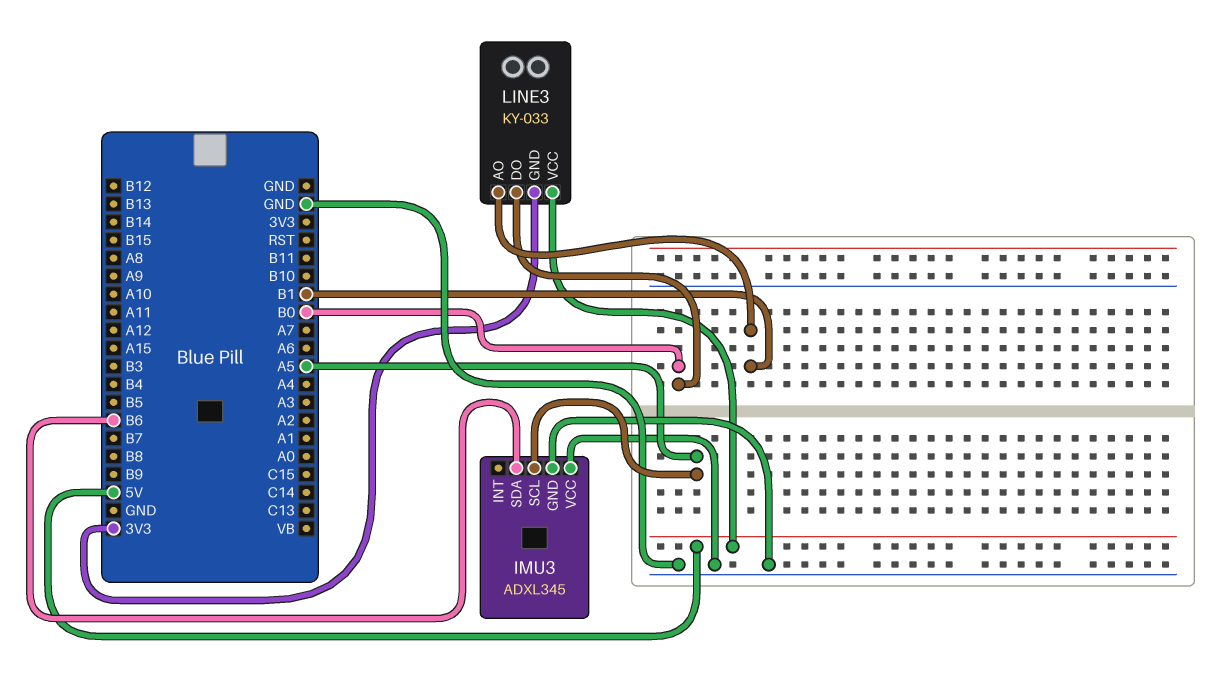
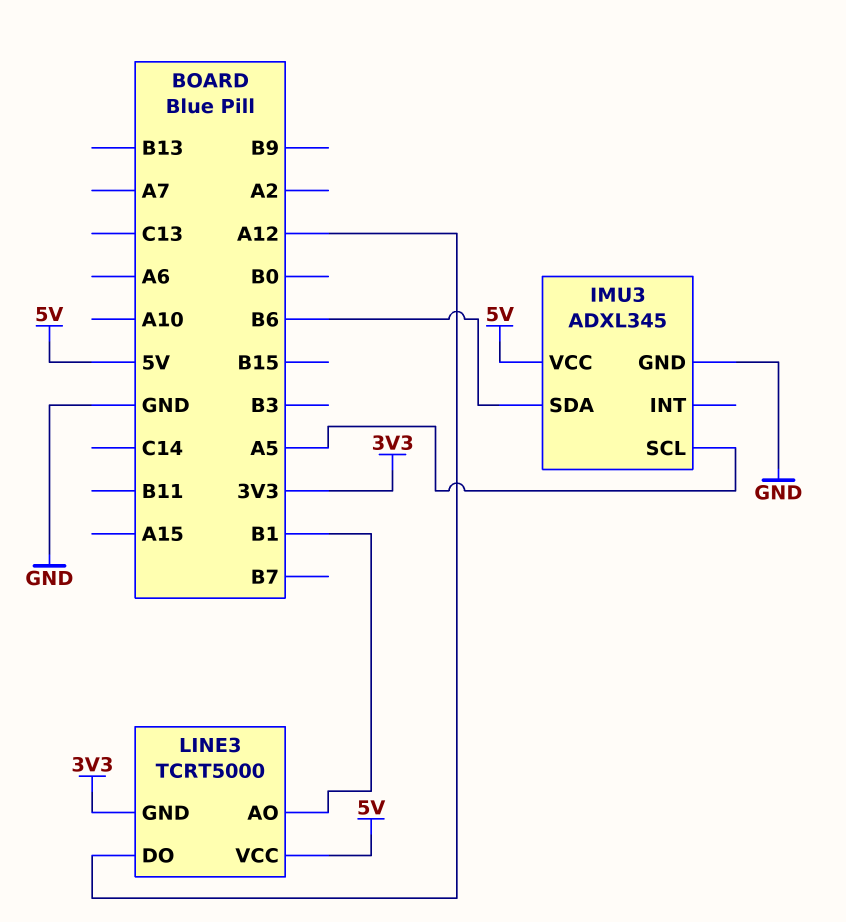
IMU3 pin VCC: GND -> 5V
LINE3: KY-033 -> TCRT5000
LINE3 pin DO: B0 -> A12

